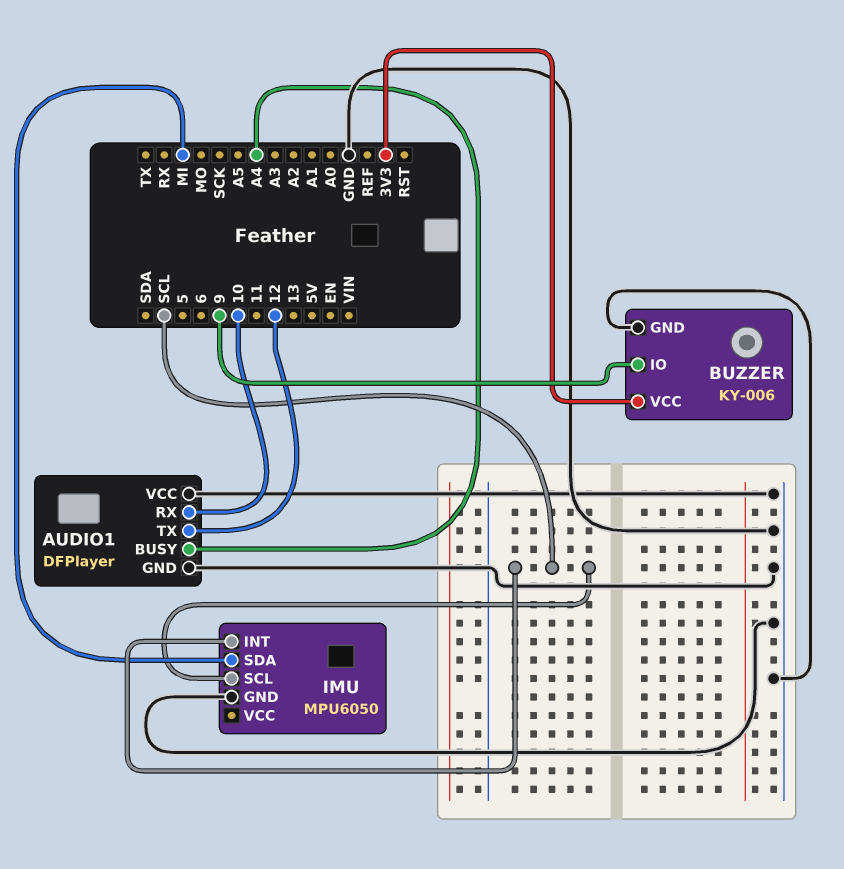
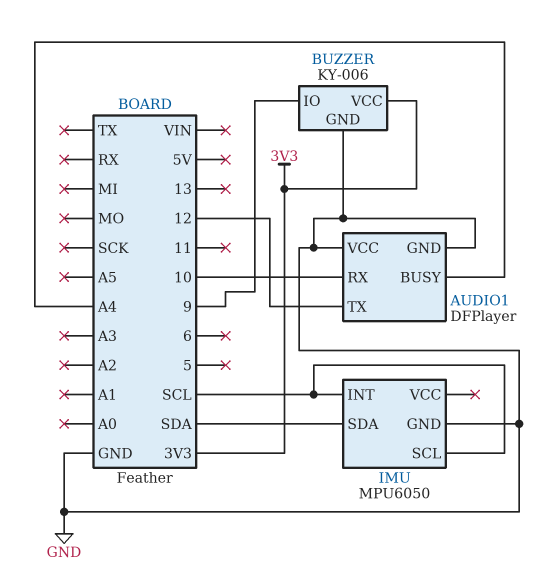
IMU pin SDA: MI -> SDA

